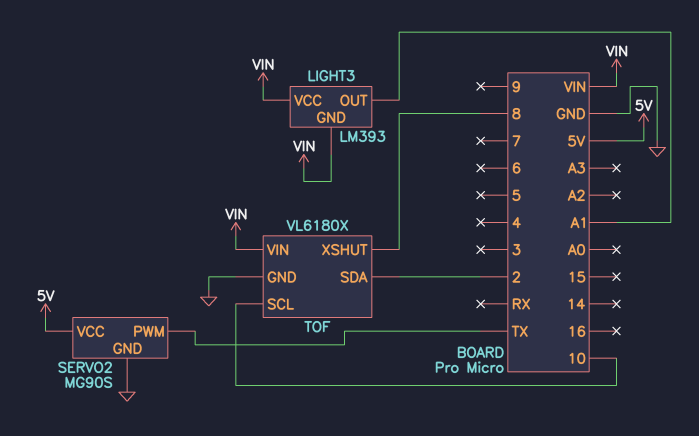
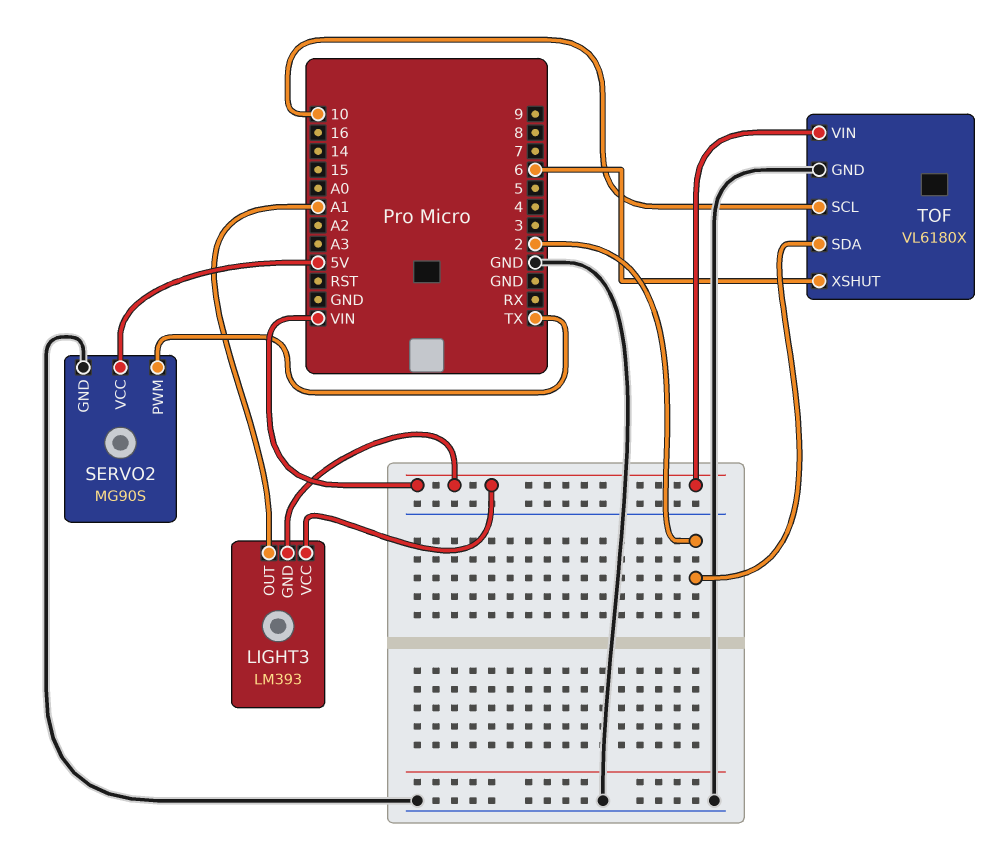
TOF pin XSHUT: 8 -> 6

